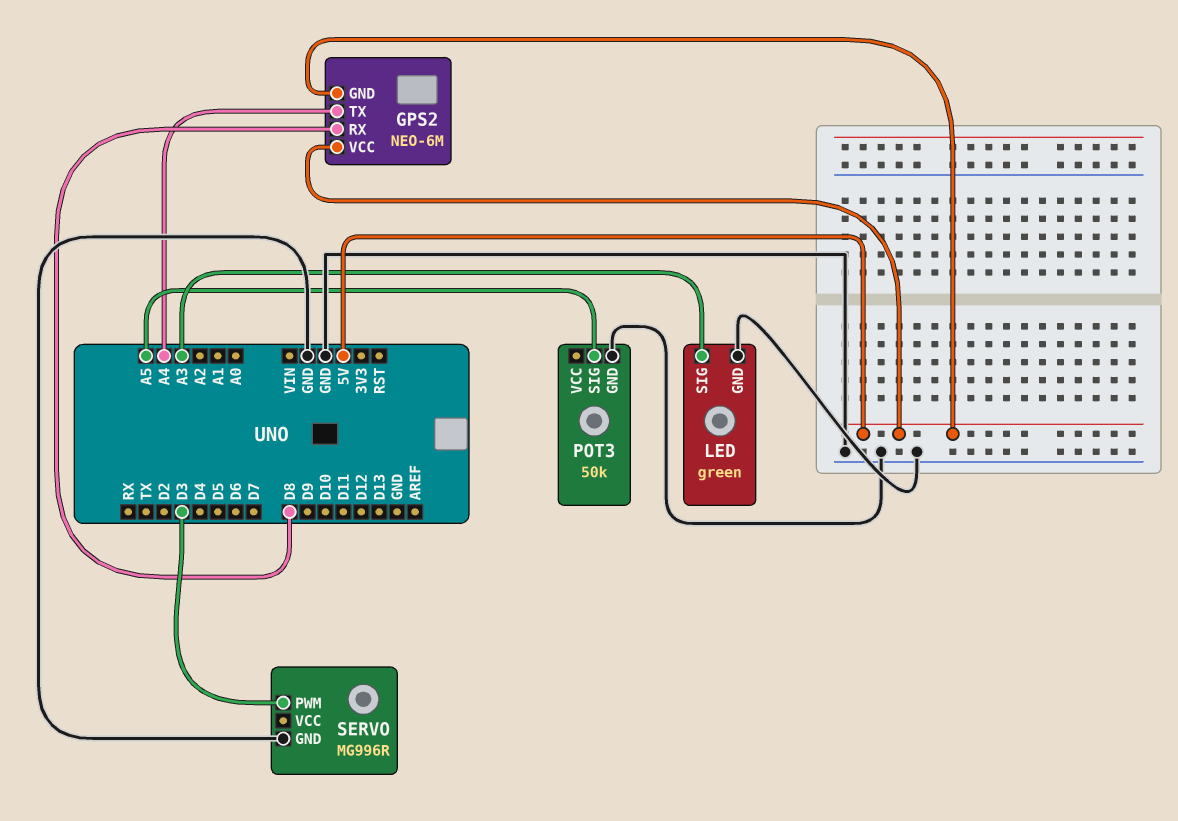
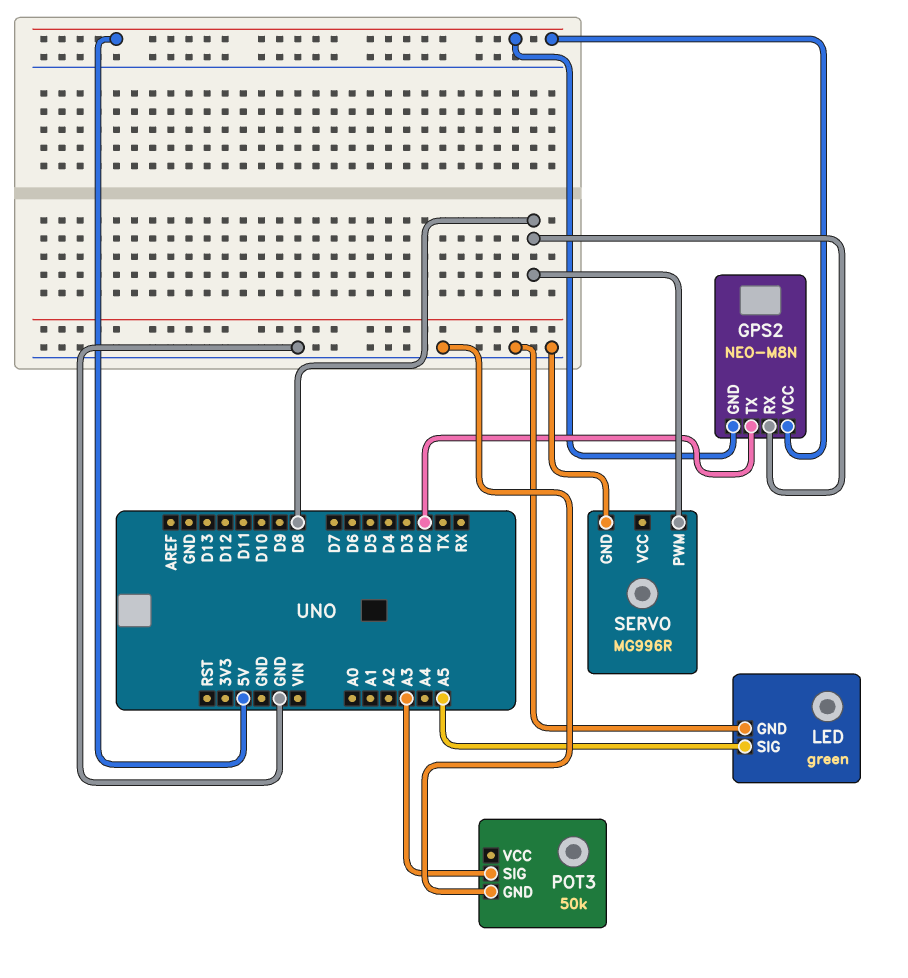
GPS2: NEO-6M -> NEO-M8N
GPS2 pin TX: A4 -> D2
LED pin SIG: A3 -> A5
POT3 pin SIG: A5 -> A3
SERVO pin PWM: D3 -> D8

